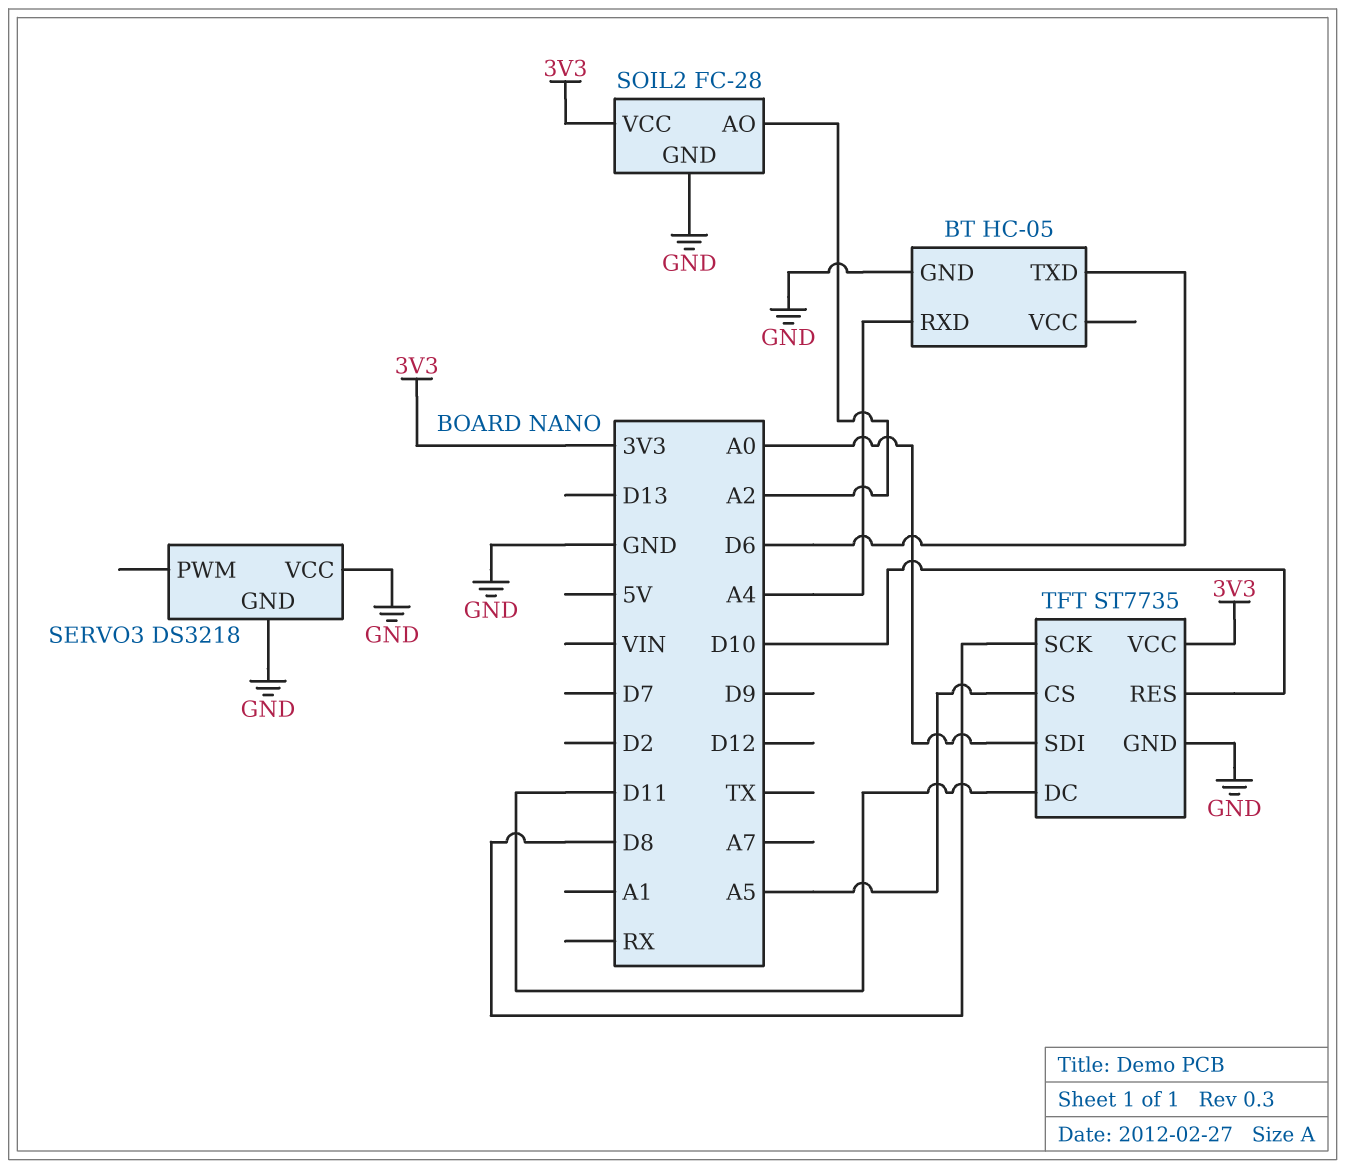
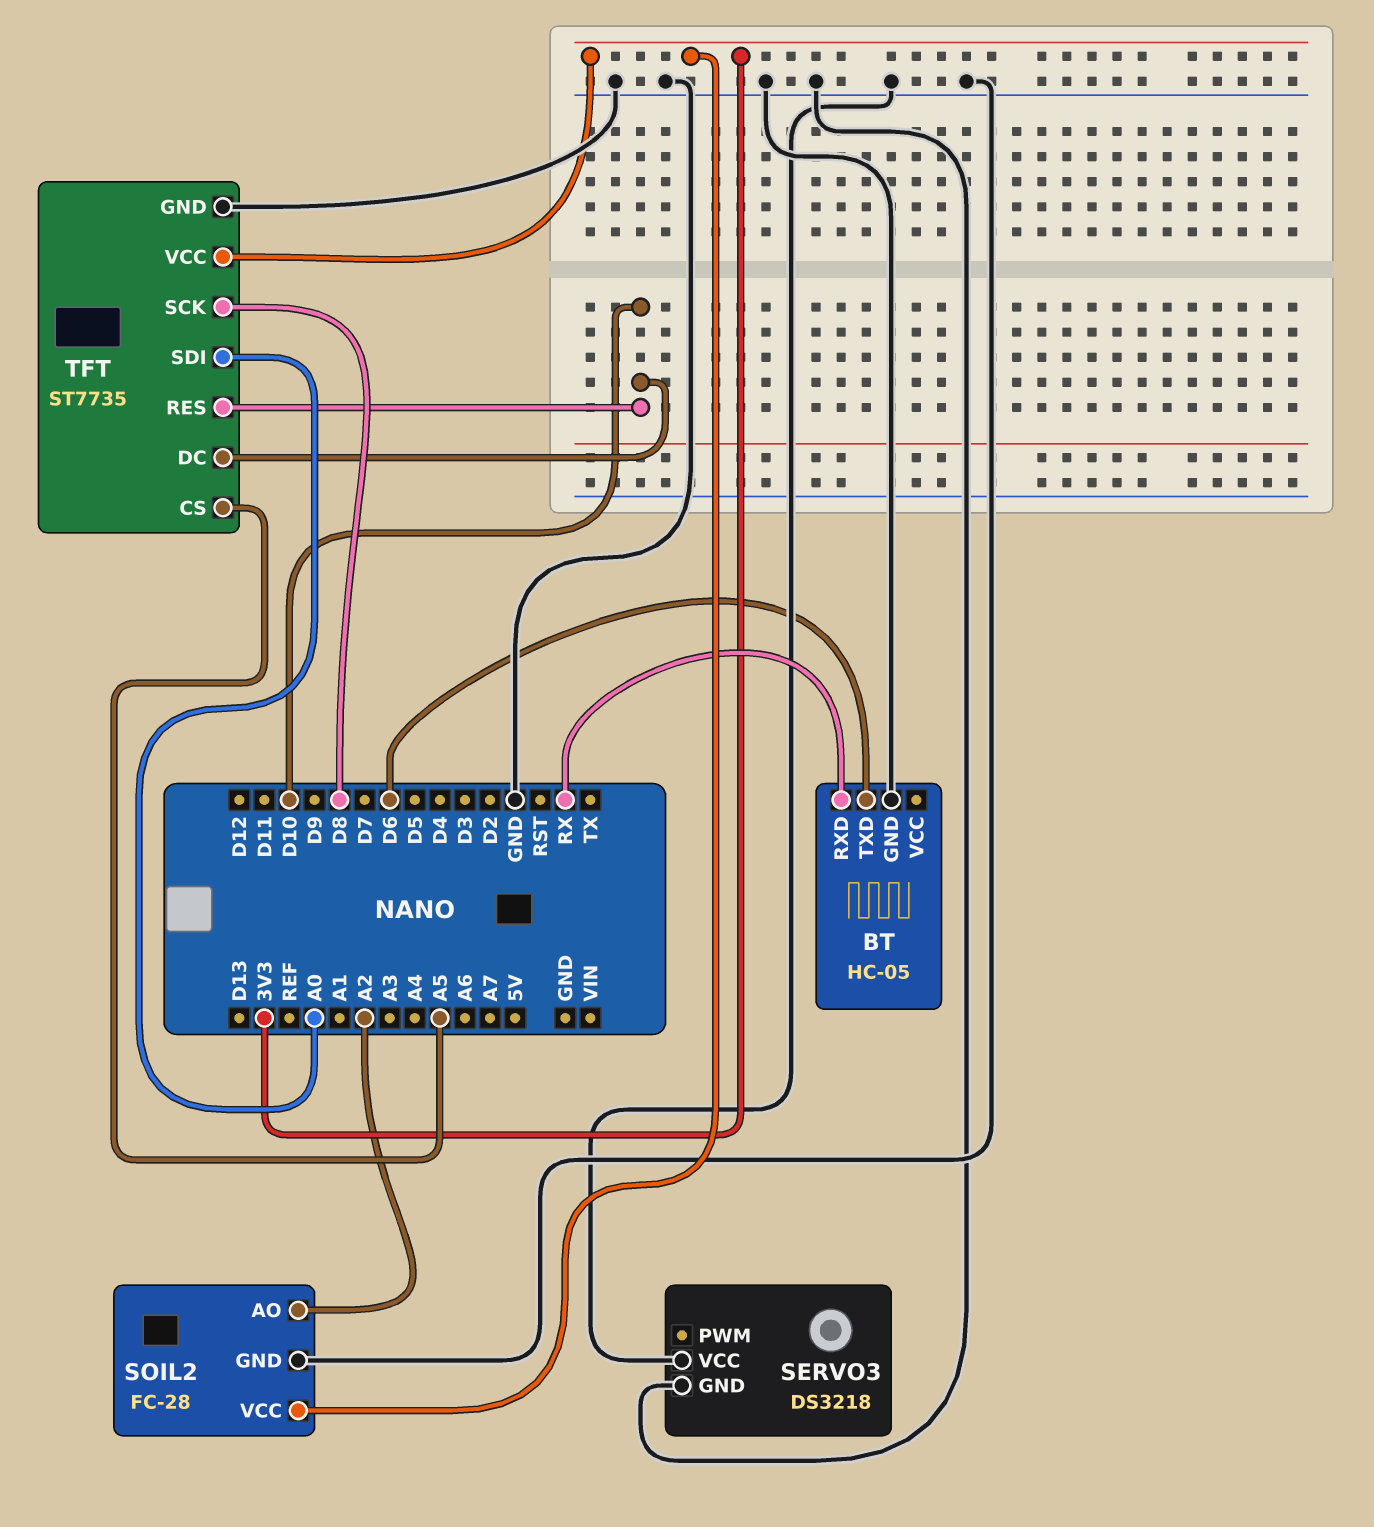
BT pin RXD: A4 -> RX
TFT pin DC: D11 -> D10

